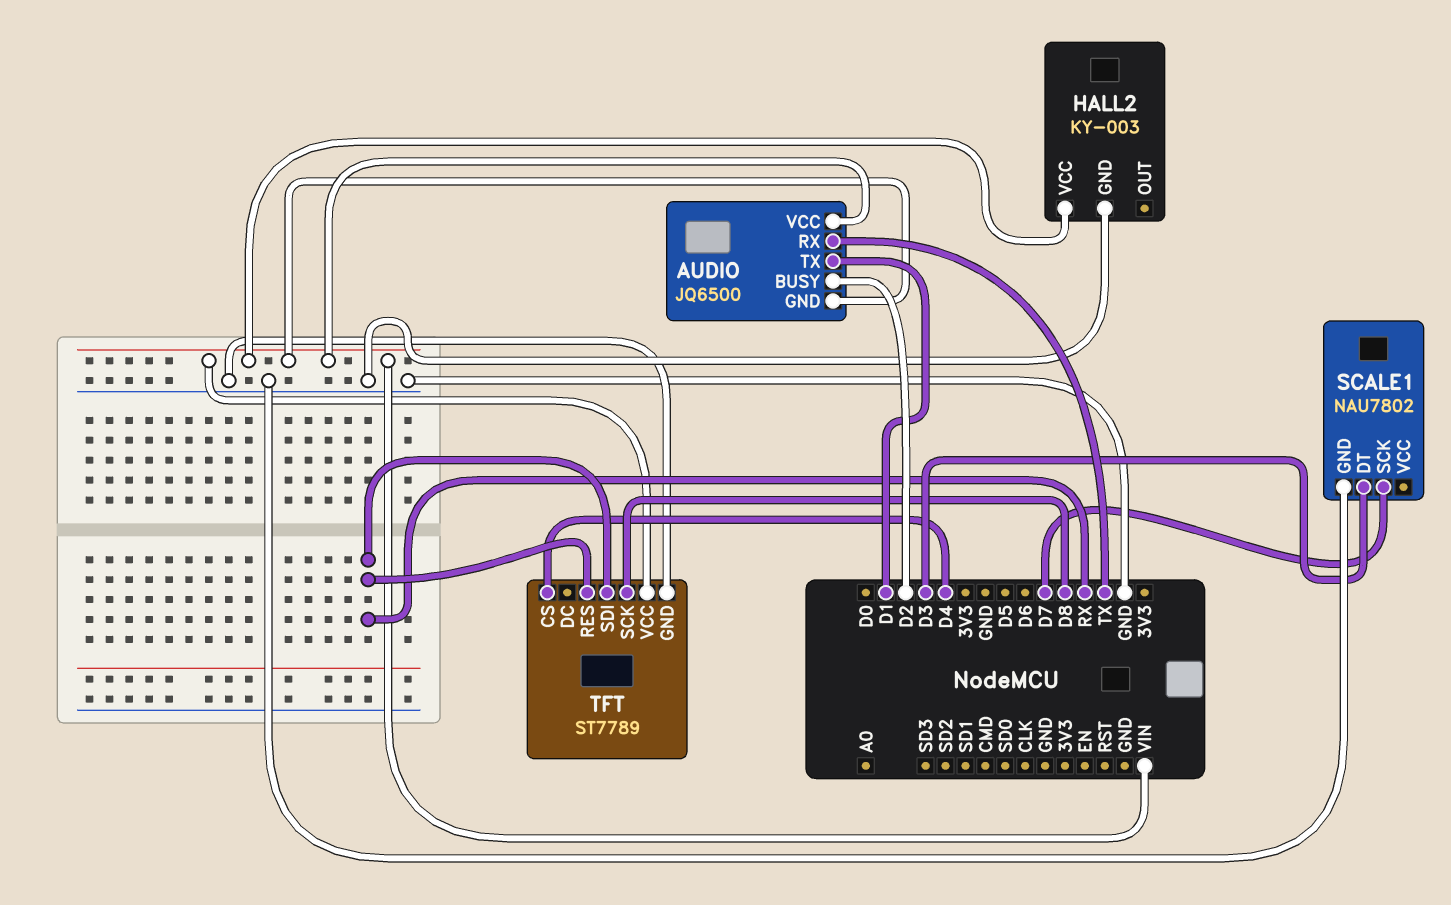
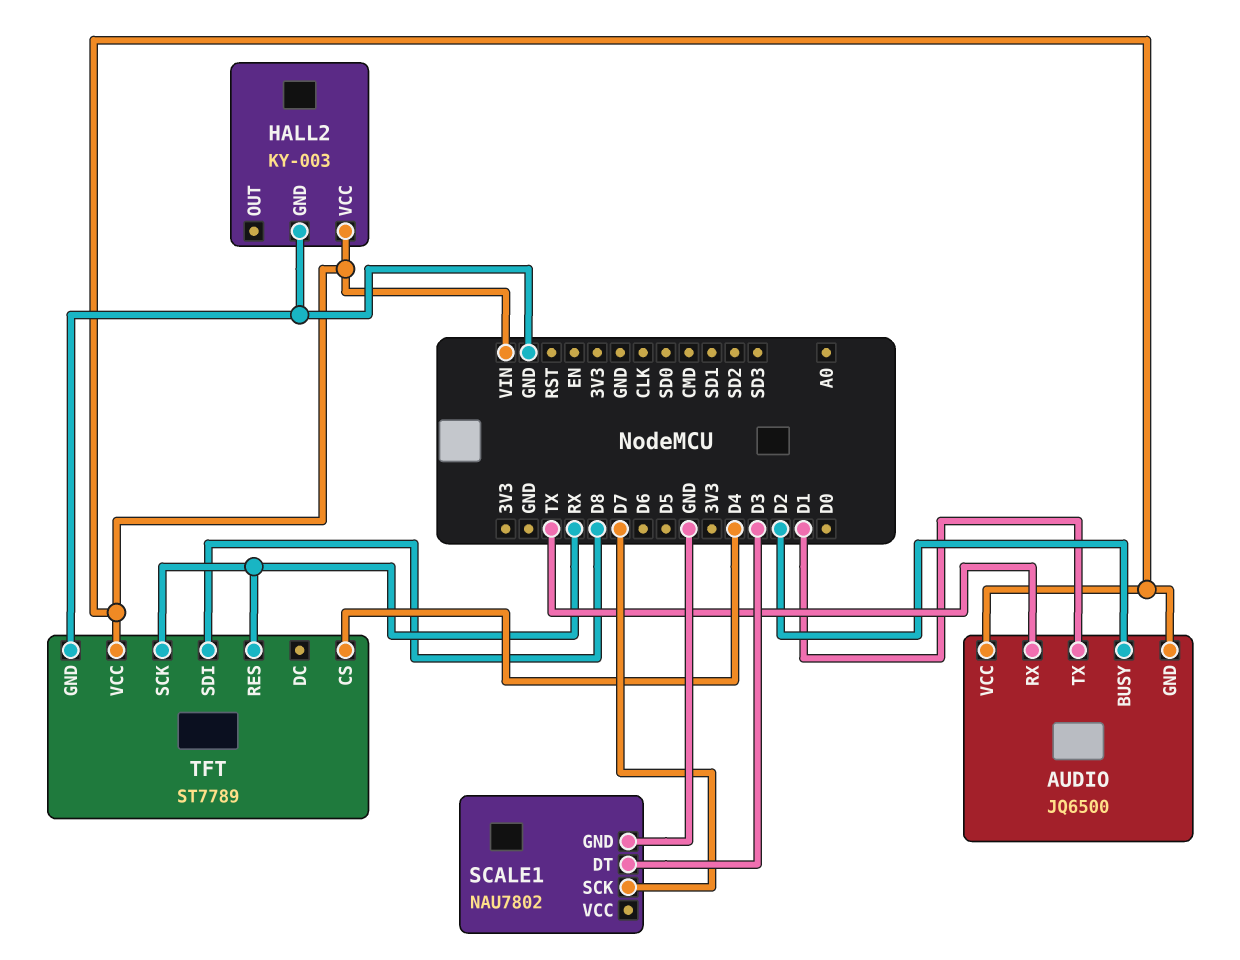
TFT pin SCK: D8 -> RX
TFT pin SDI: RX -> D8

